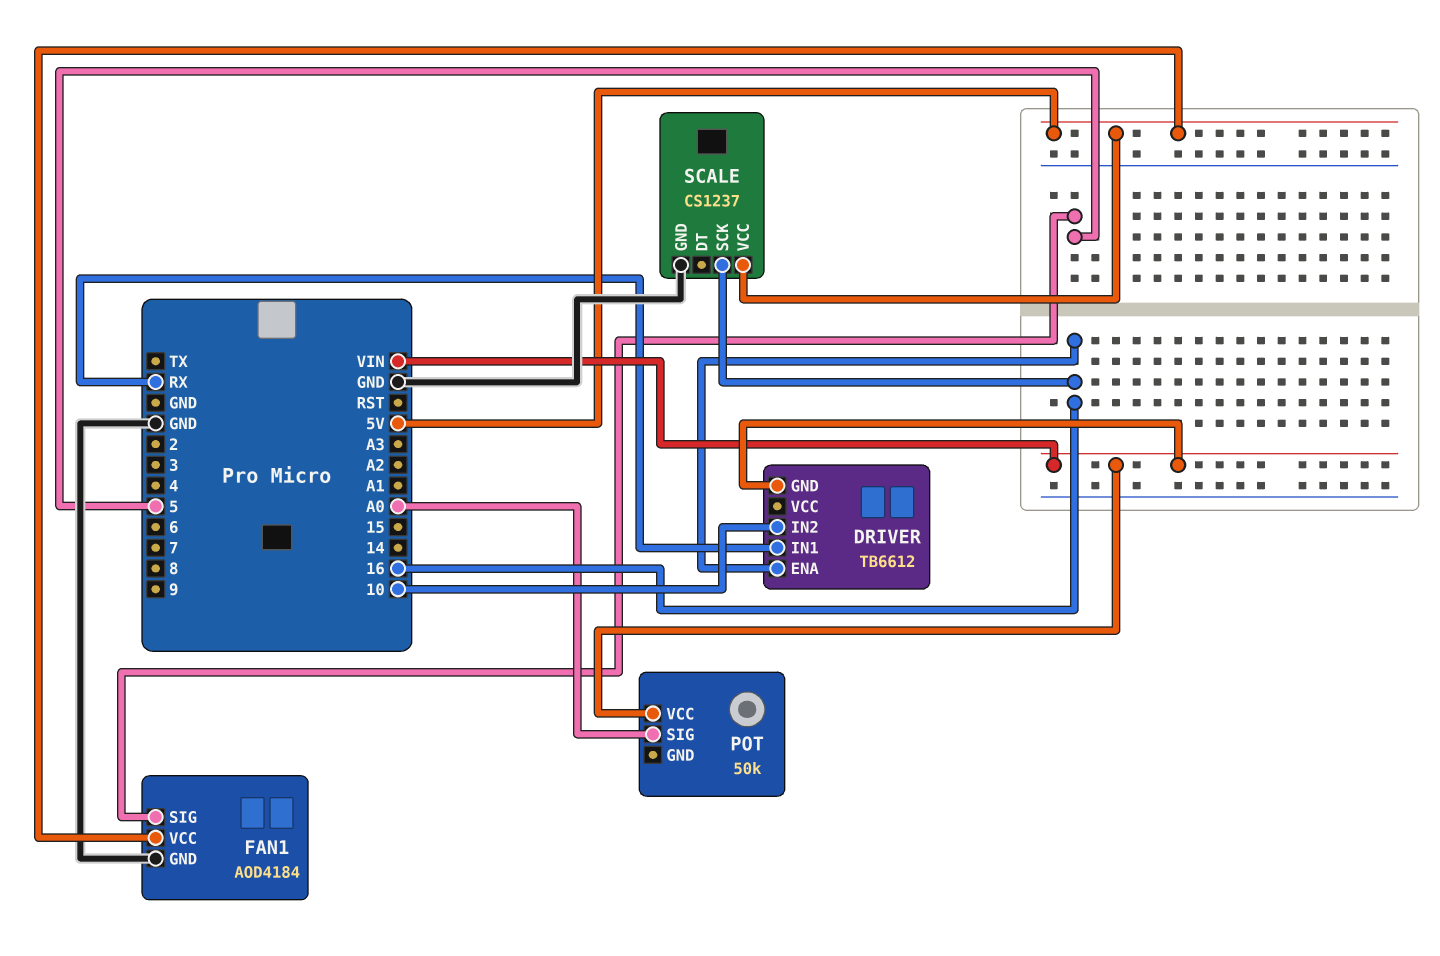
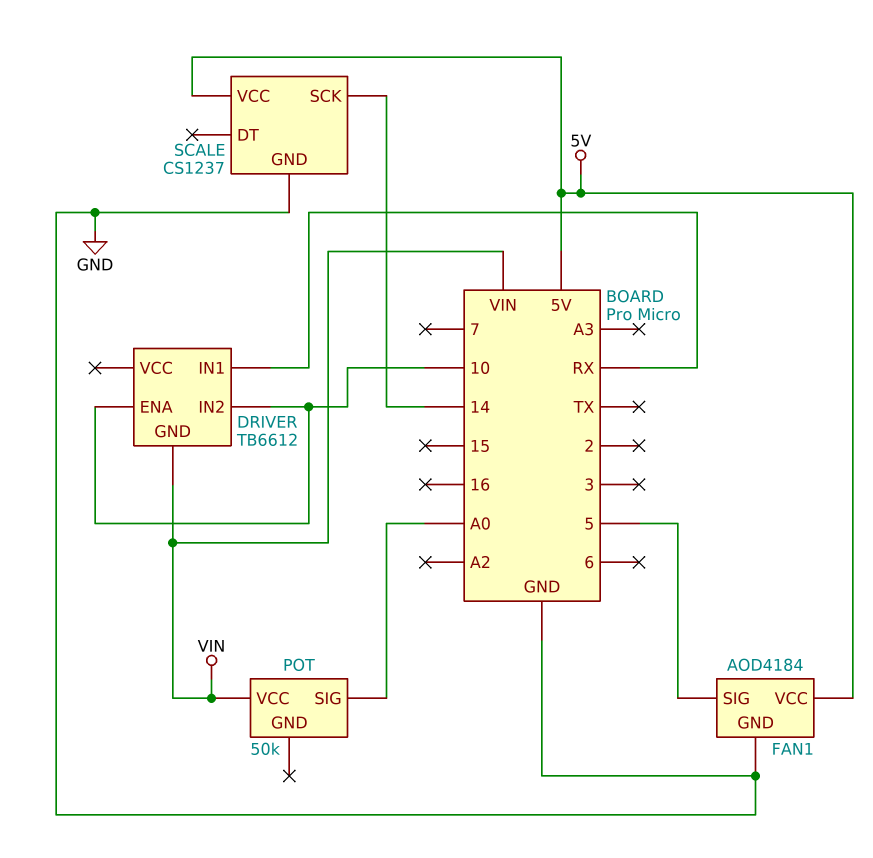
DRIVER pin ENA: 16 -> 10
SCALE pin SCK: 16 -> 14

